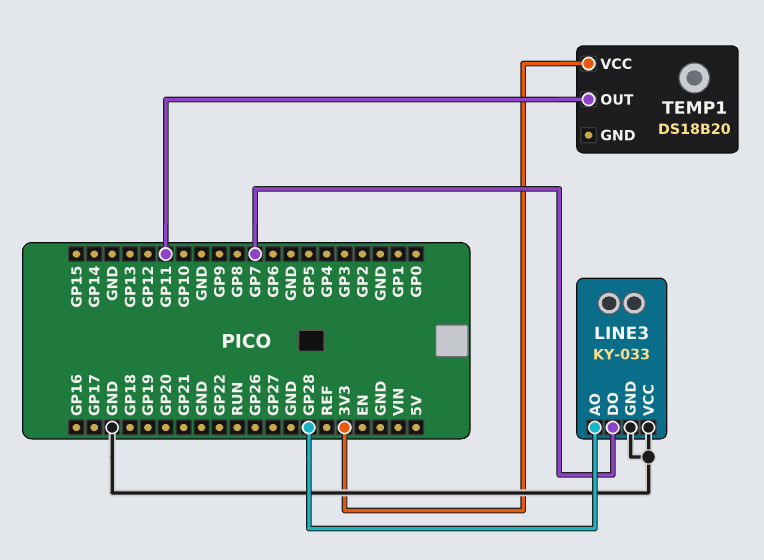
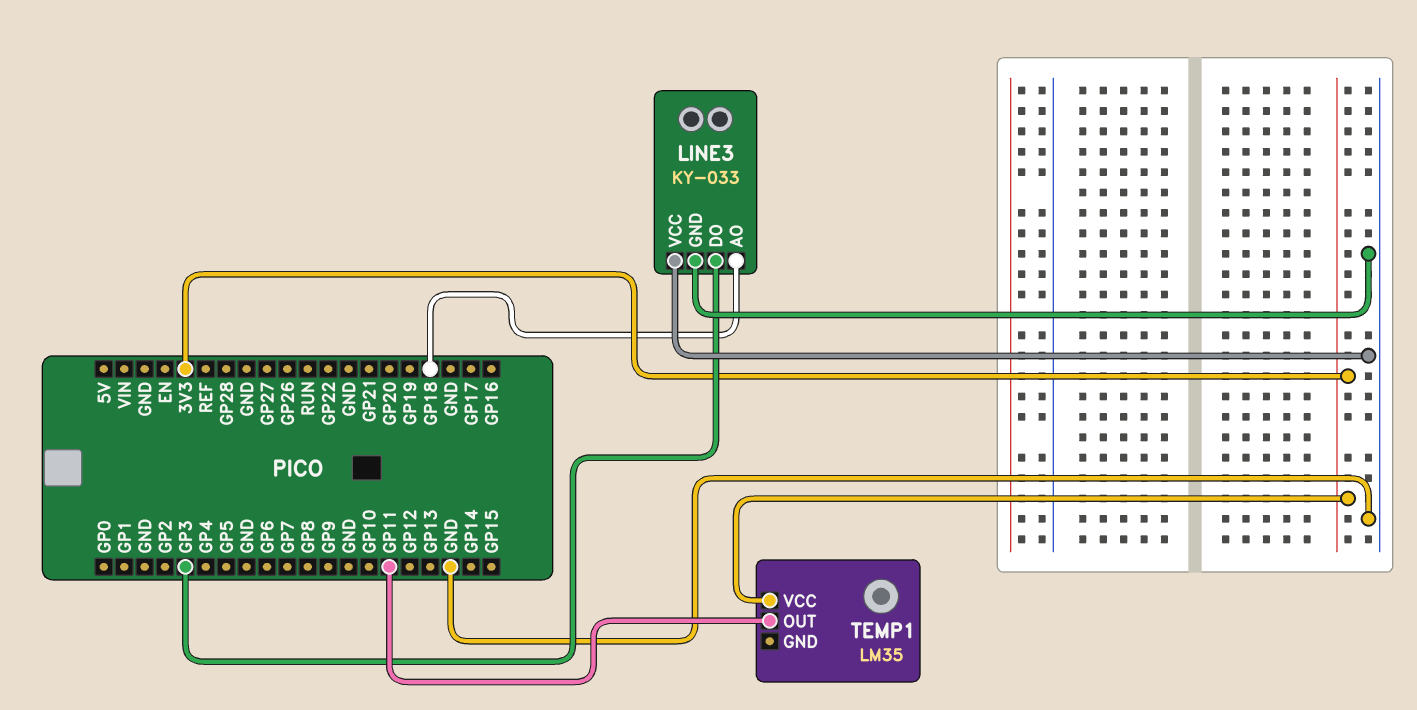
LINE3 pin AO: GP28 -> GP18
LINE3 pin DO: GP7 -> GP3
TEMP1: DS18B20 -> LM35

